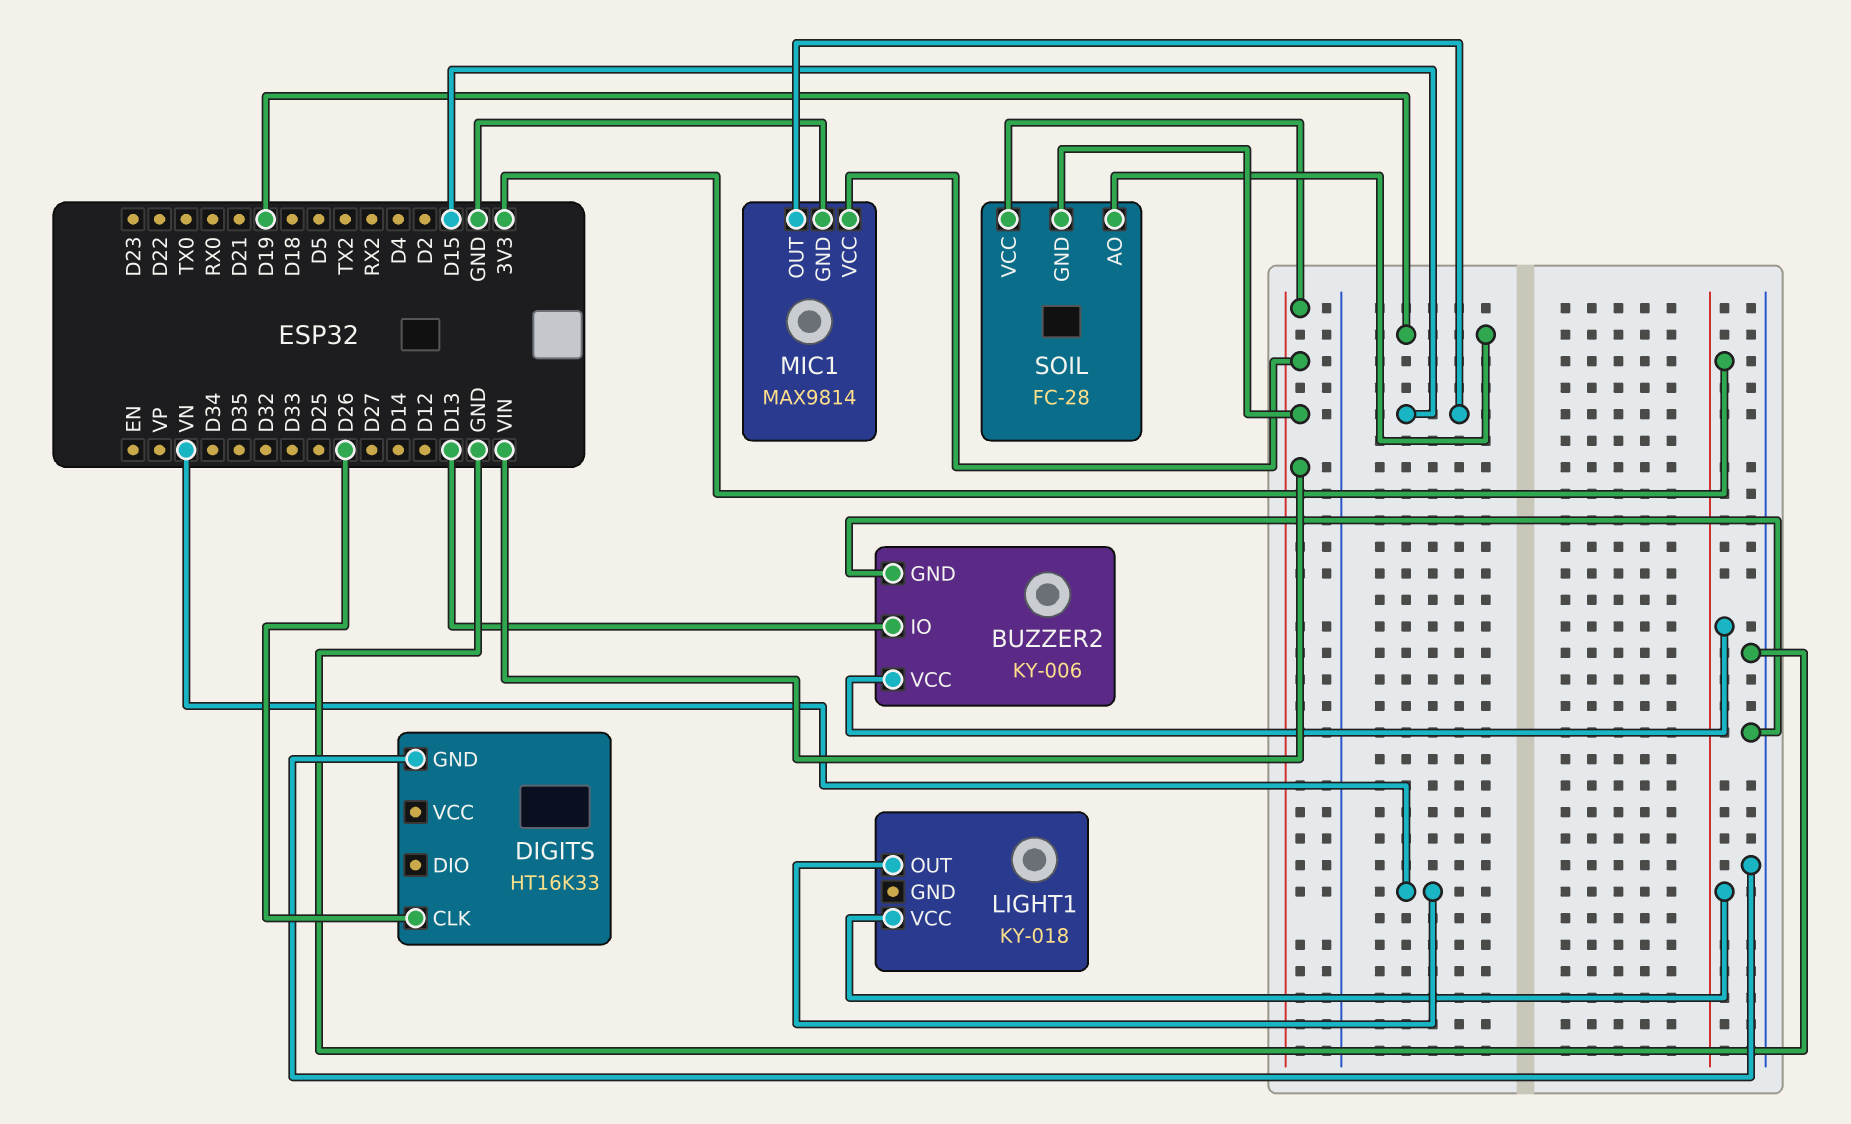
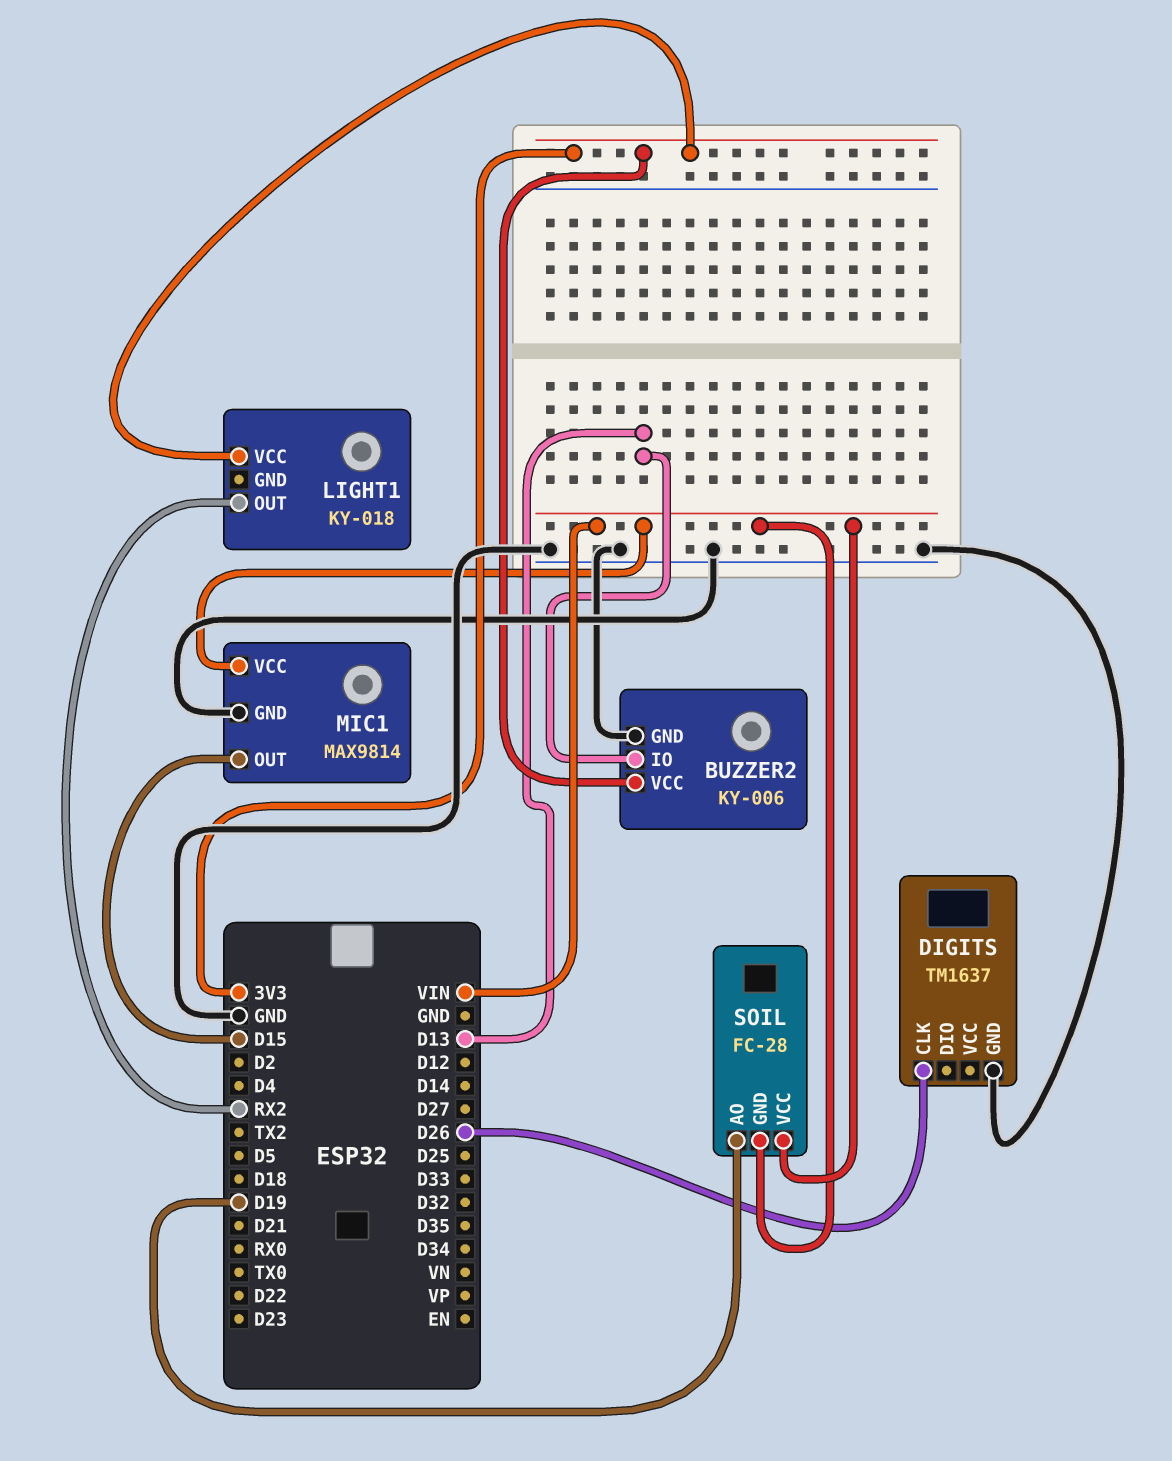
DIGITS: HT16K33 -> TM1637
LIGHT1 pin OUT: VN -> RX2

